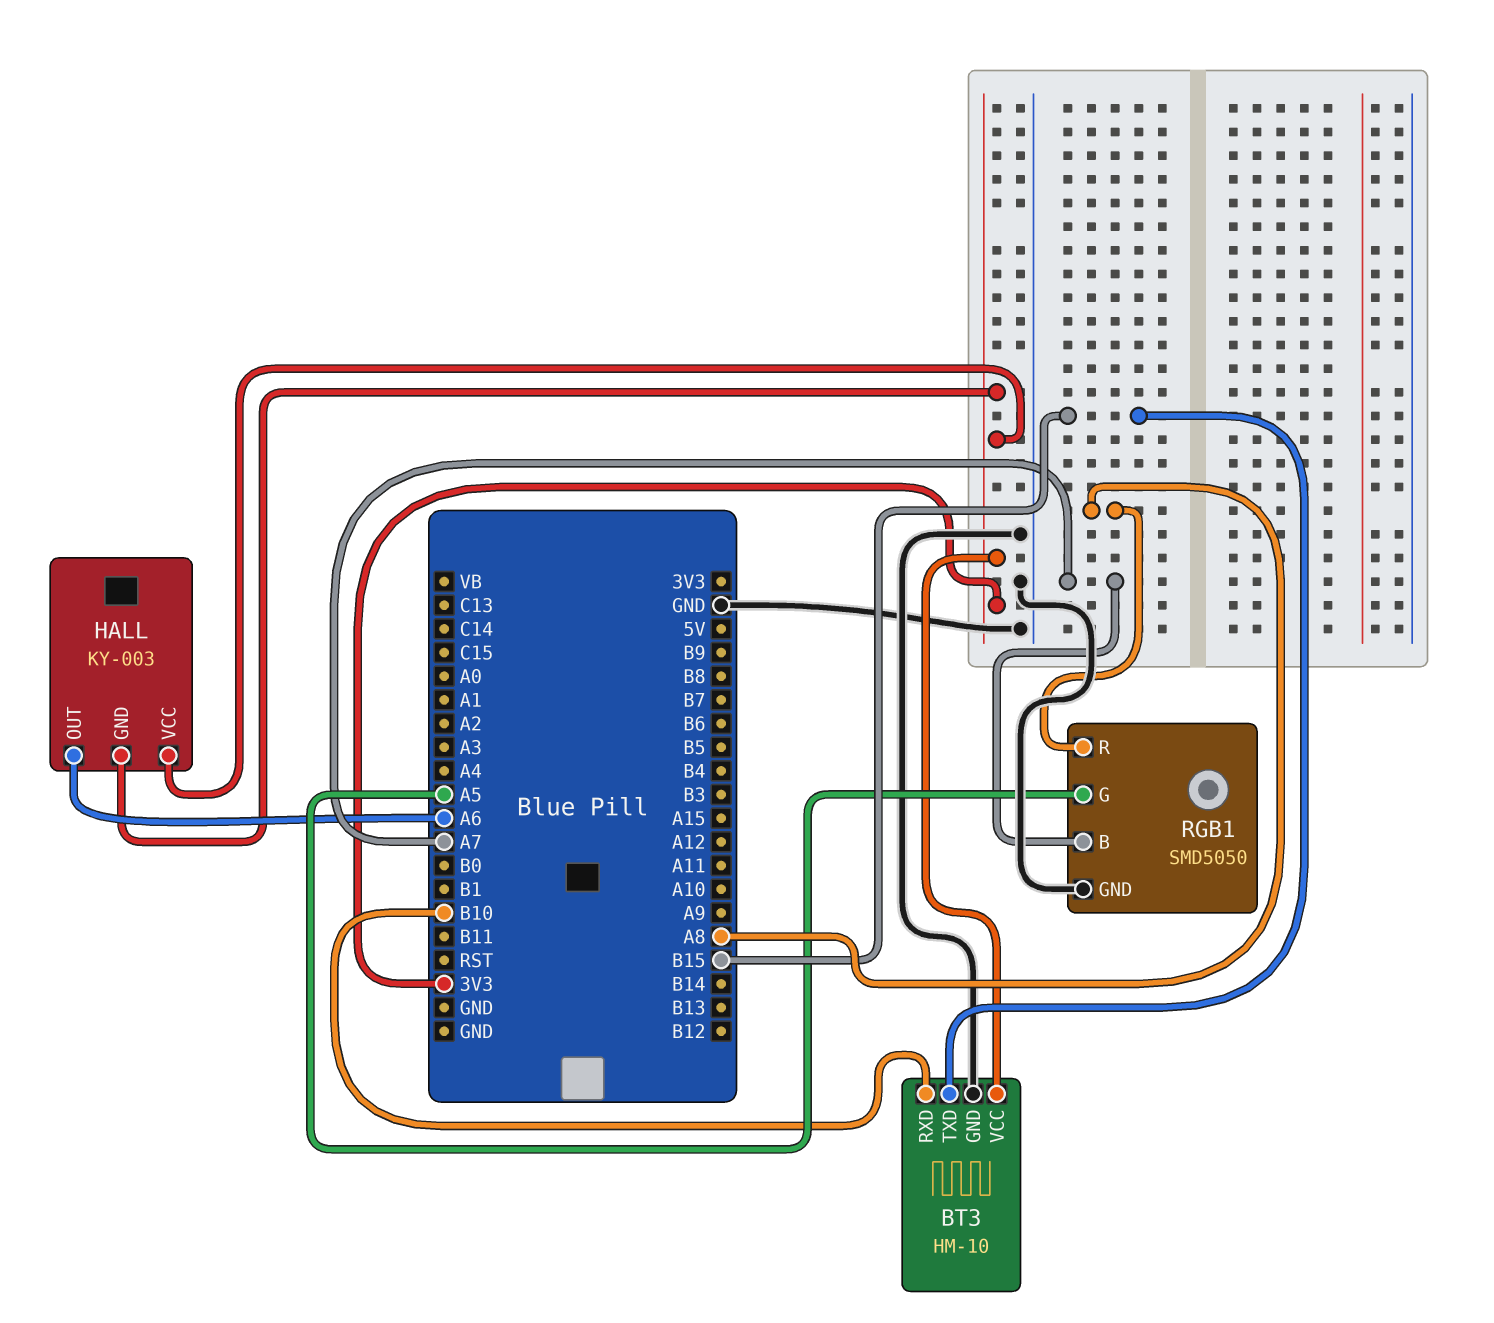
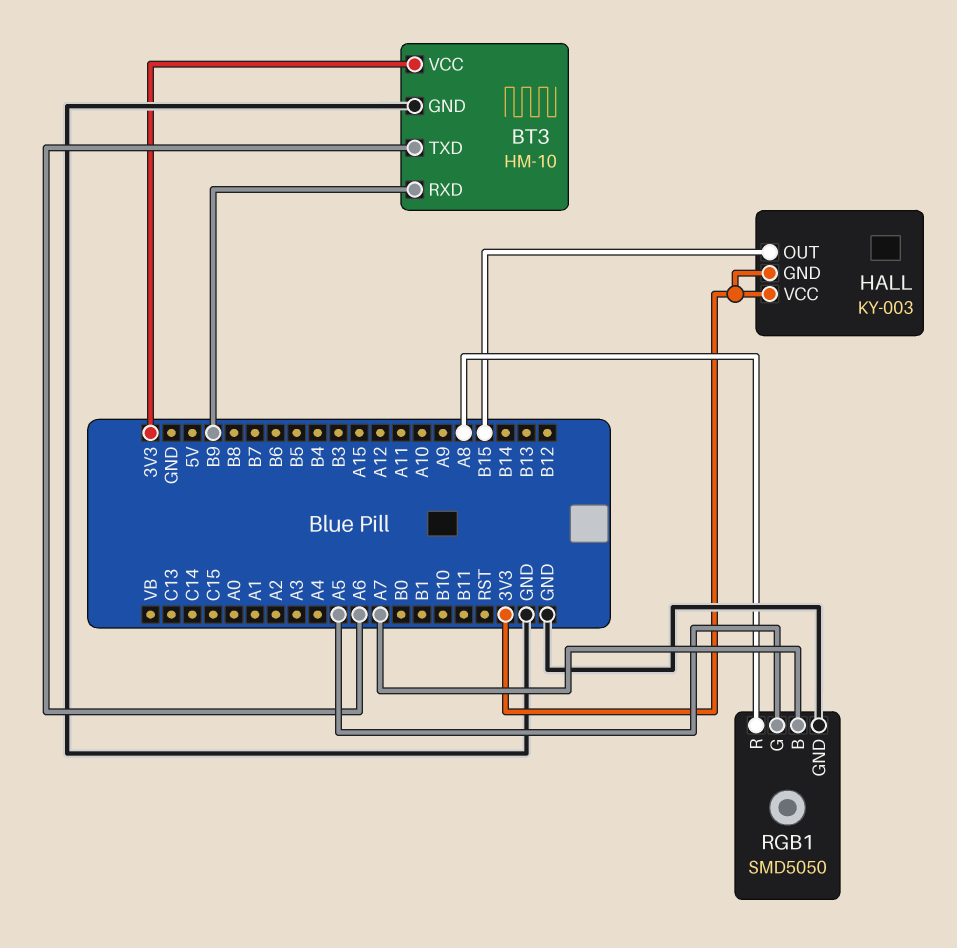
BT3 pin RXD: B10 -> B9
BT3 pin TXD: B15 -> A6
HALL pin OUT: A6 -> B15

